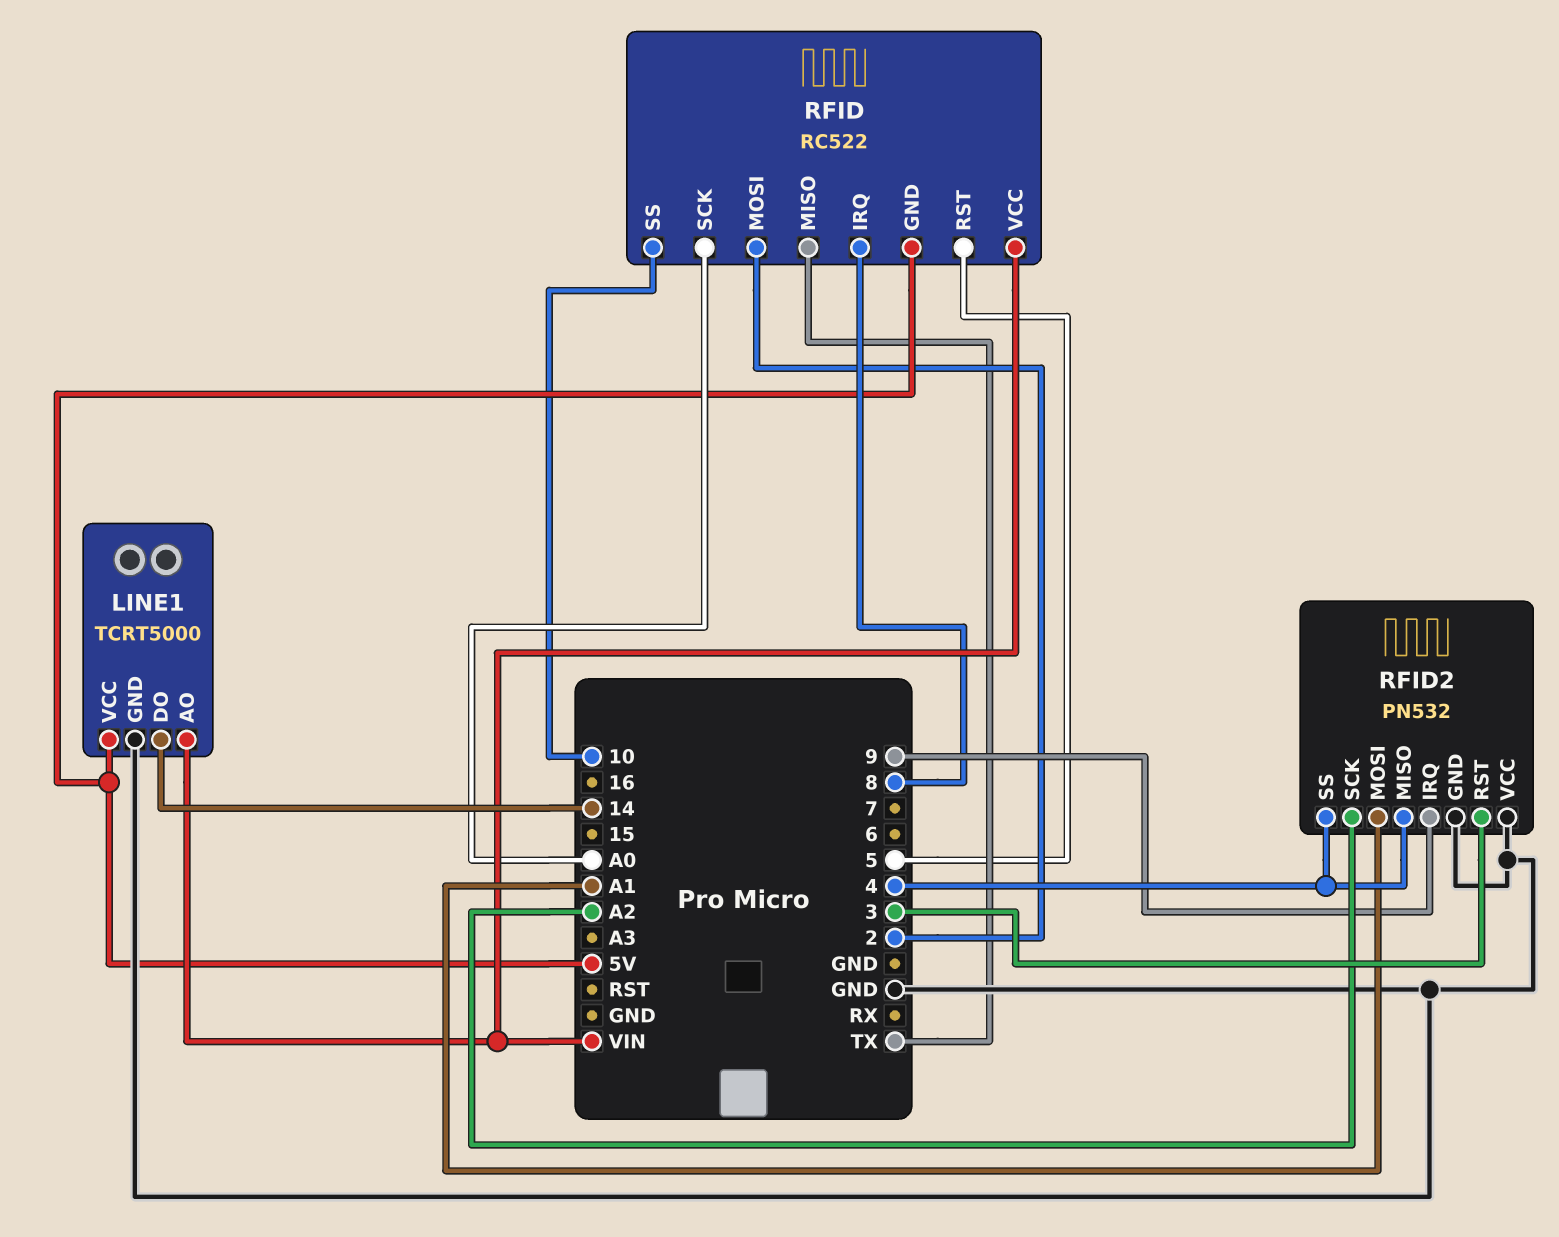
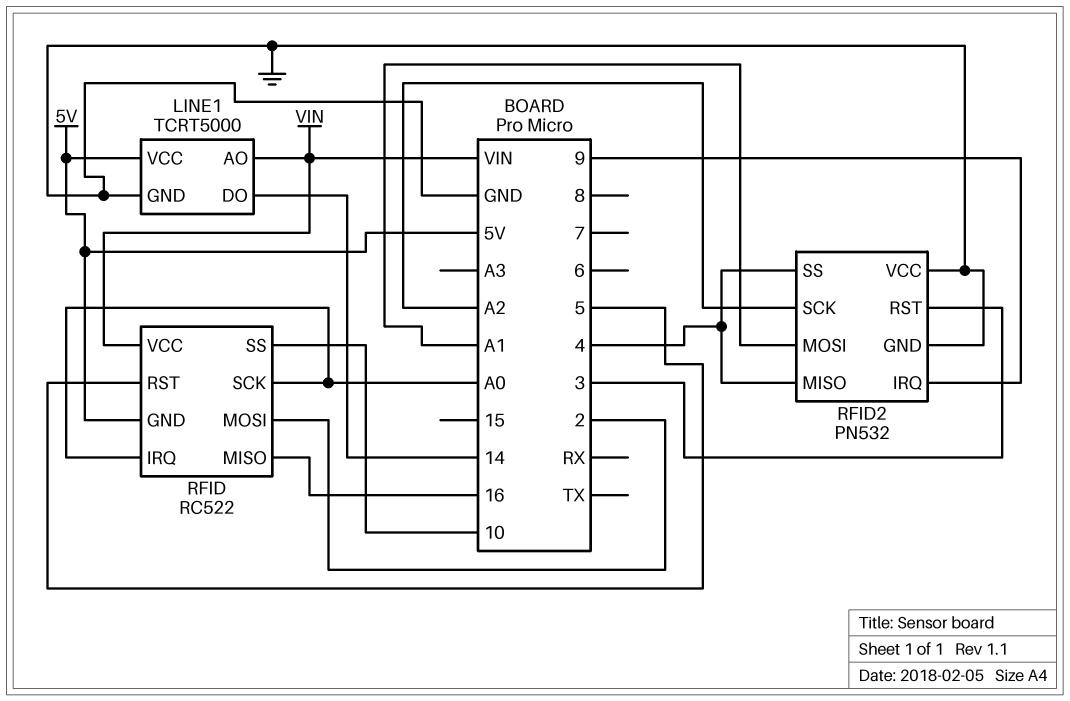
RFID pin IRQ: 8 -> A0
RFID pin MISO: TX -> 16

